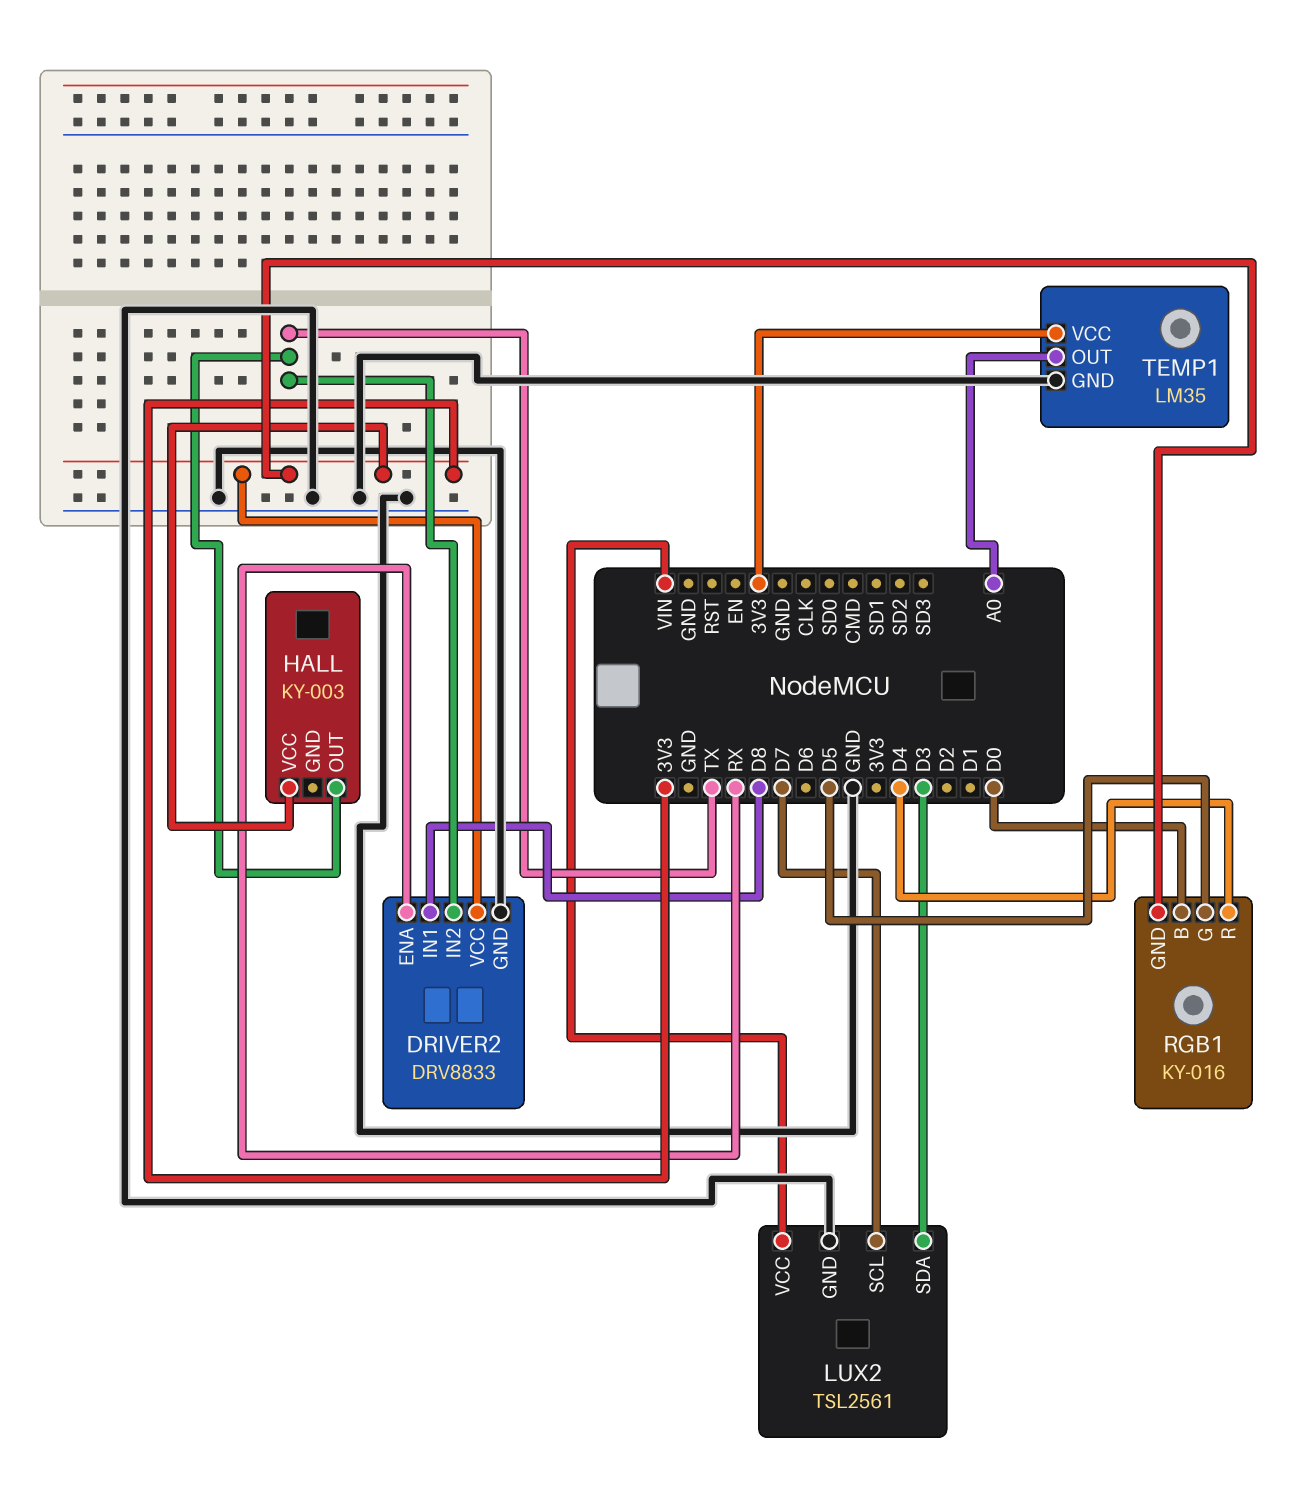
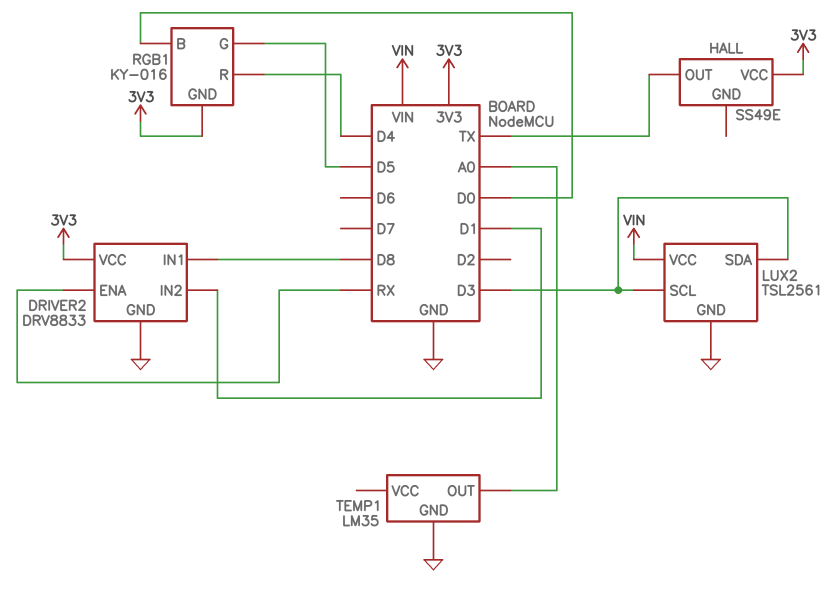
DRIVER2 pin IN2: TX -> D1
HALL: KY-003 -> SS49E
LUX2 pin SCL: D7 -> D3
TEMP1 pin VCC: 3V3 -> none

